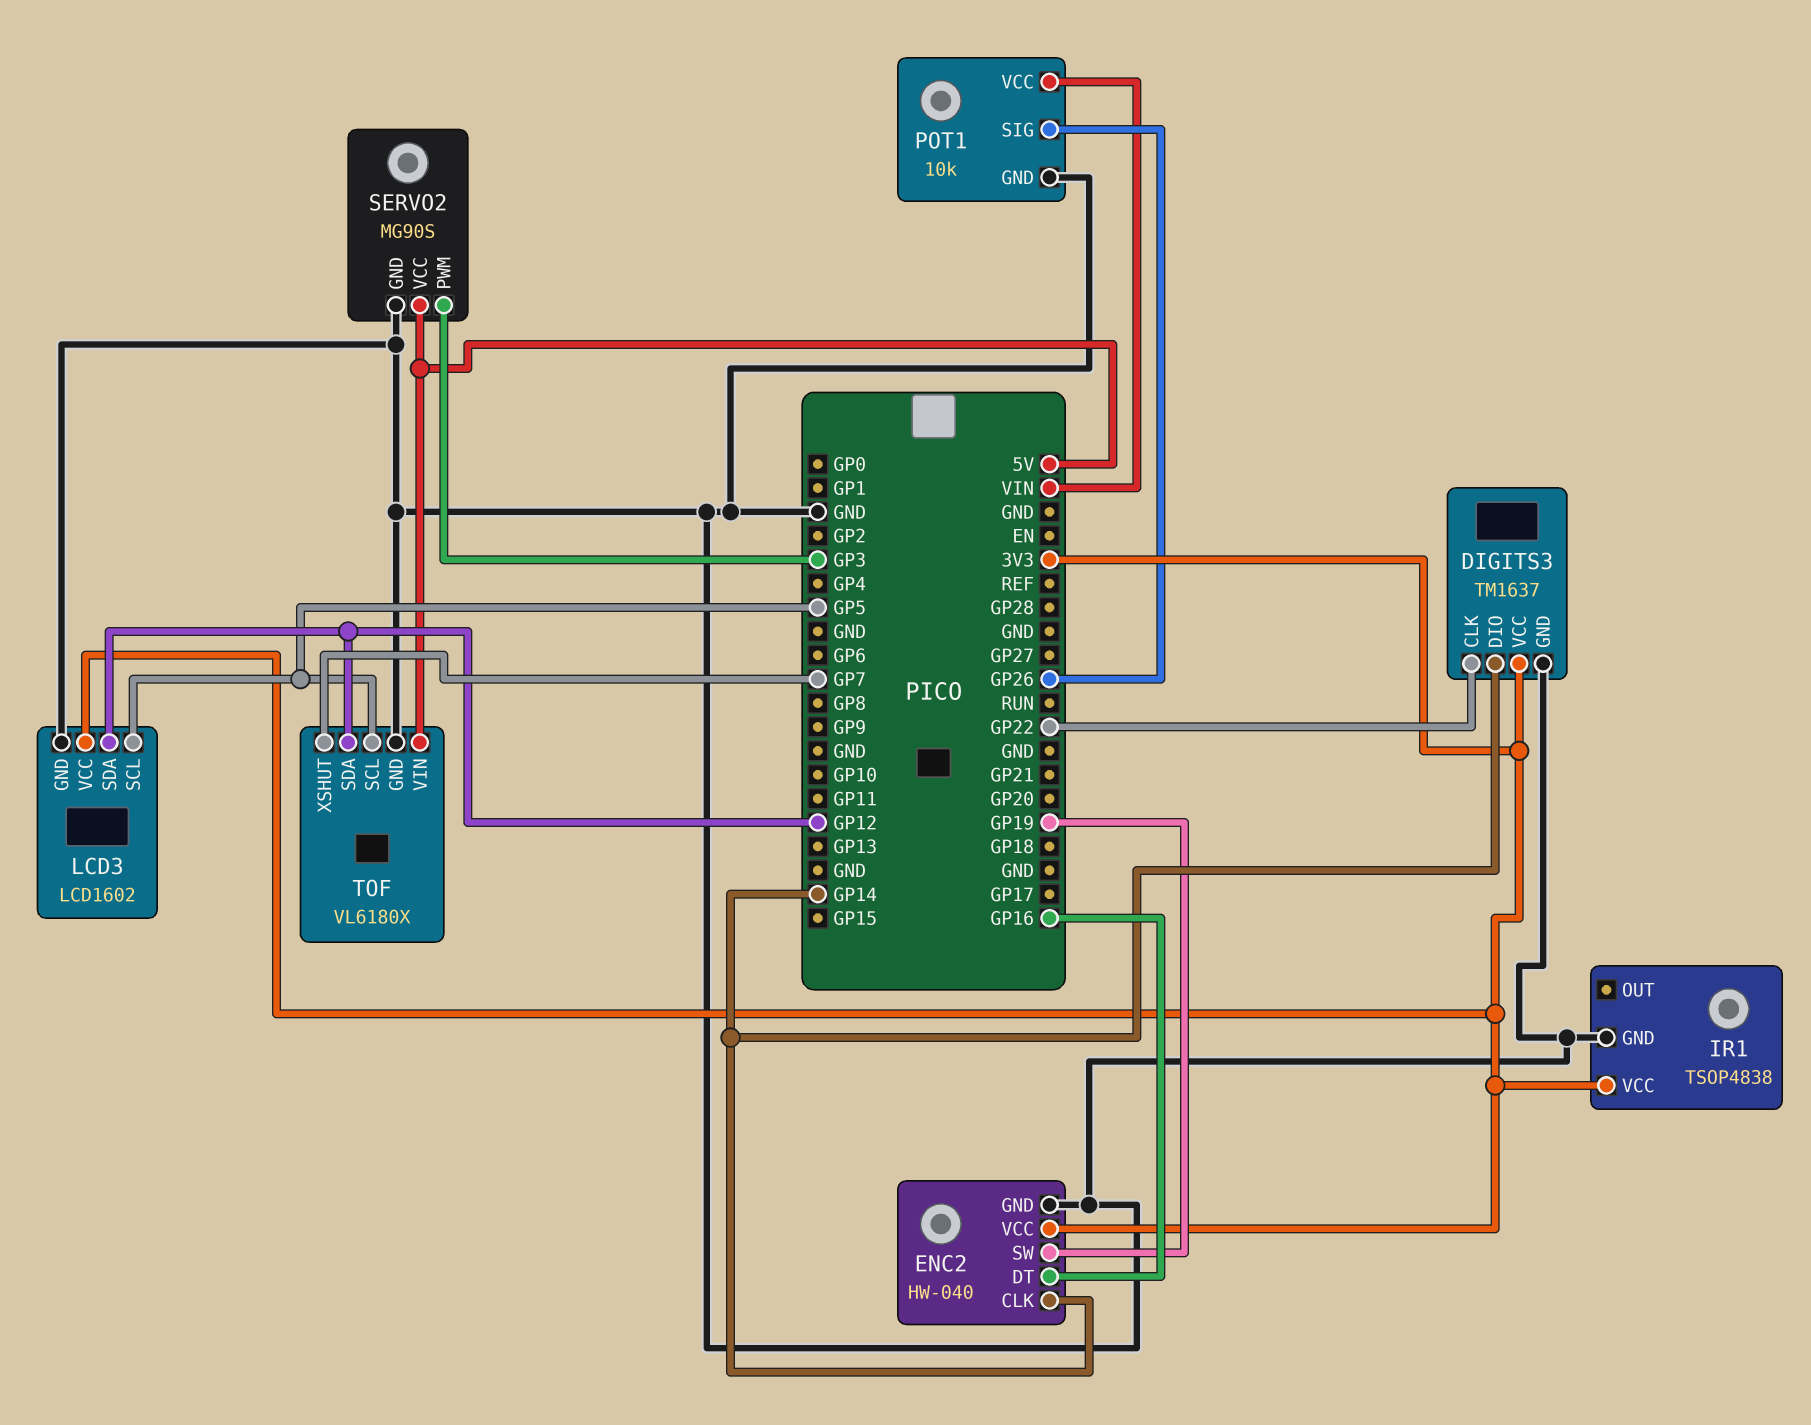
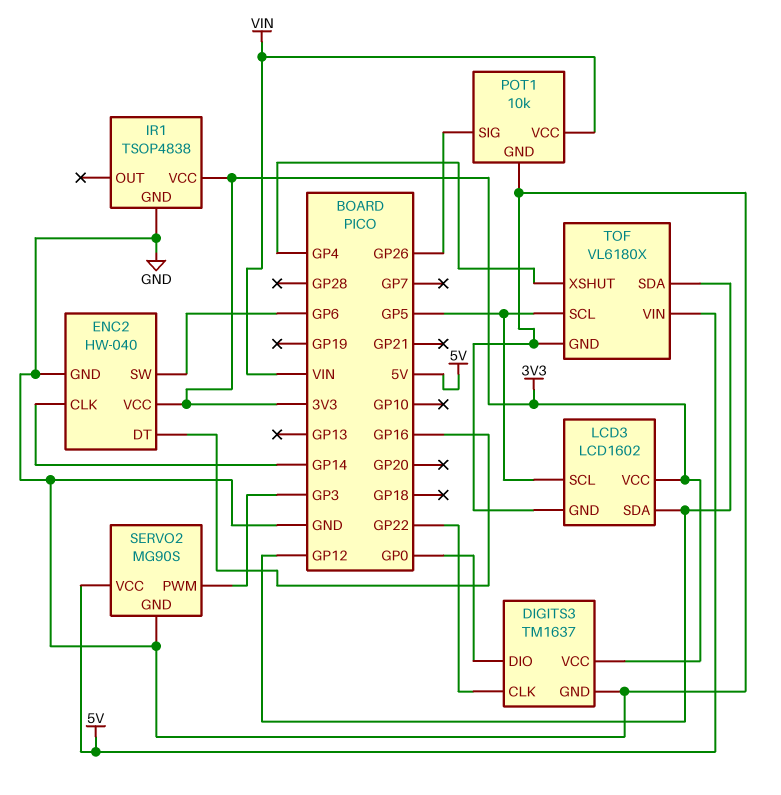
DIGITS3 pin DIO: GP14 -> GP0
ENC2 pin SW: GP19 -> GP6
TOF pin XSHUT: GP7 -> GP4

